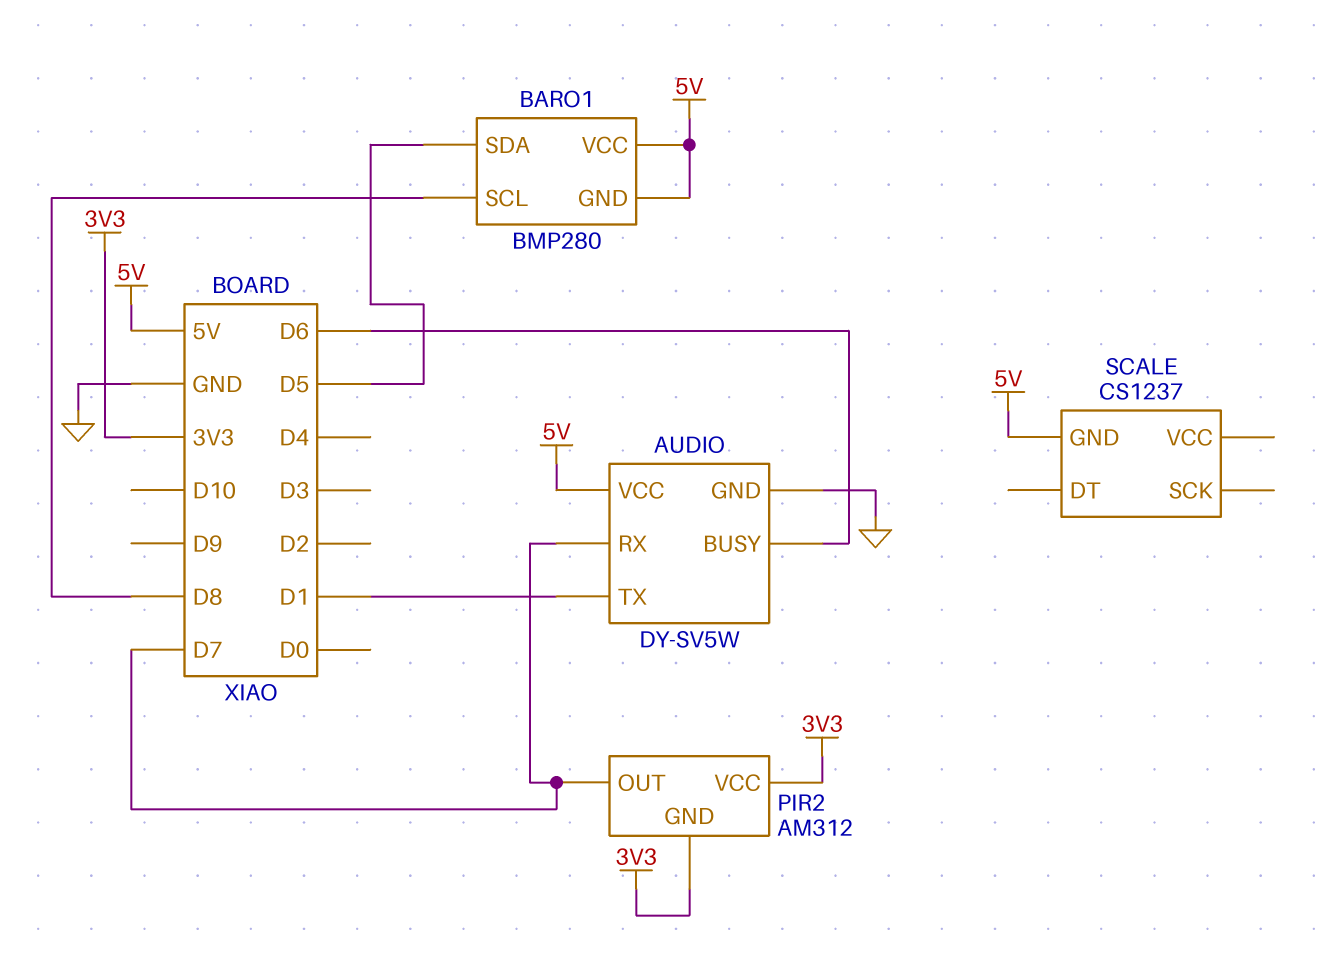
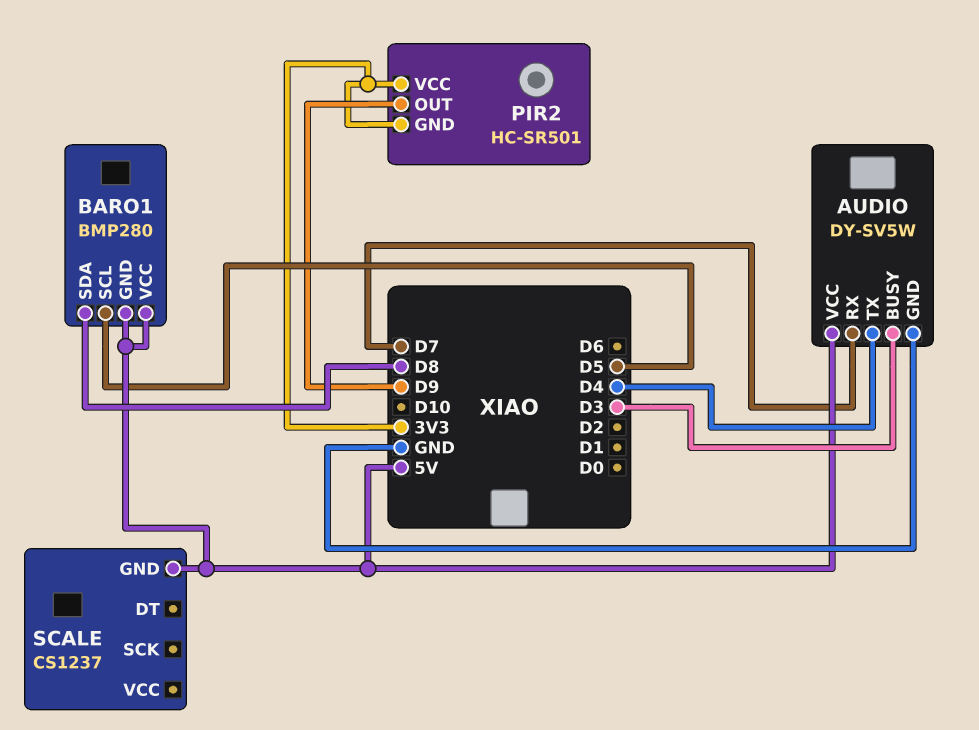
AUDIO pin BUSY: D6 -> D3
AUDIO pin TX: D1 -> D4
BARO1 pin SCL: D8 -> D5
BARO1 pin SDA: D5 -> D8
PIR2: AM312 -> HC-SR501
PIR2 pin OUT: D7 -> D9

